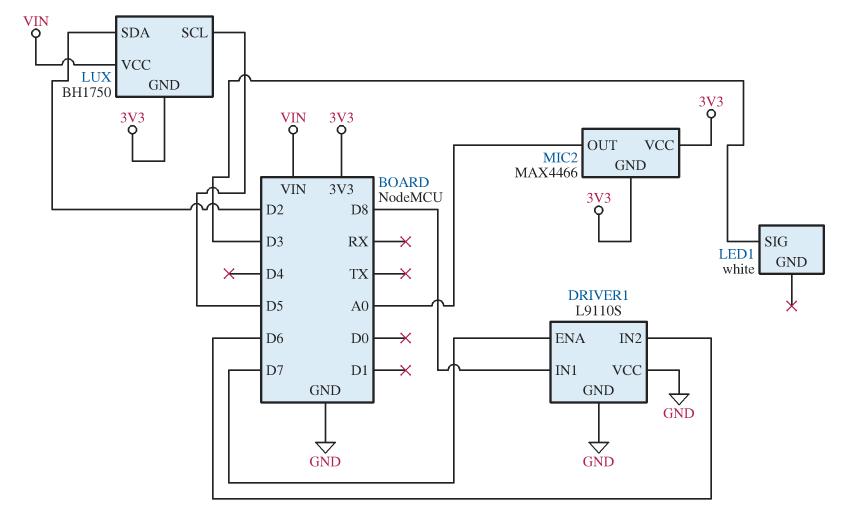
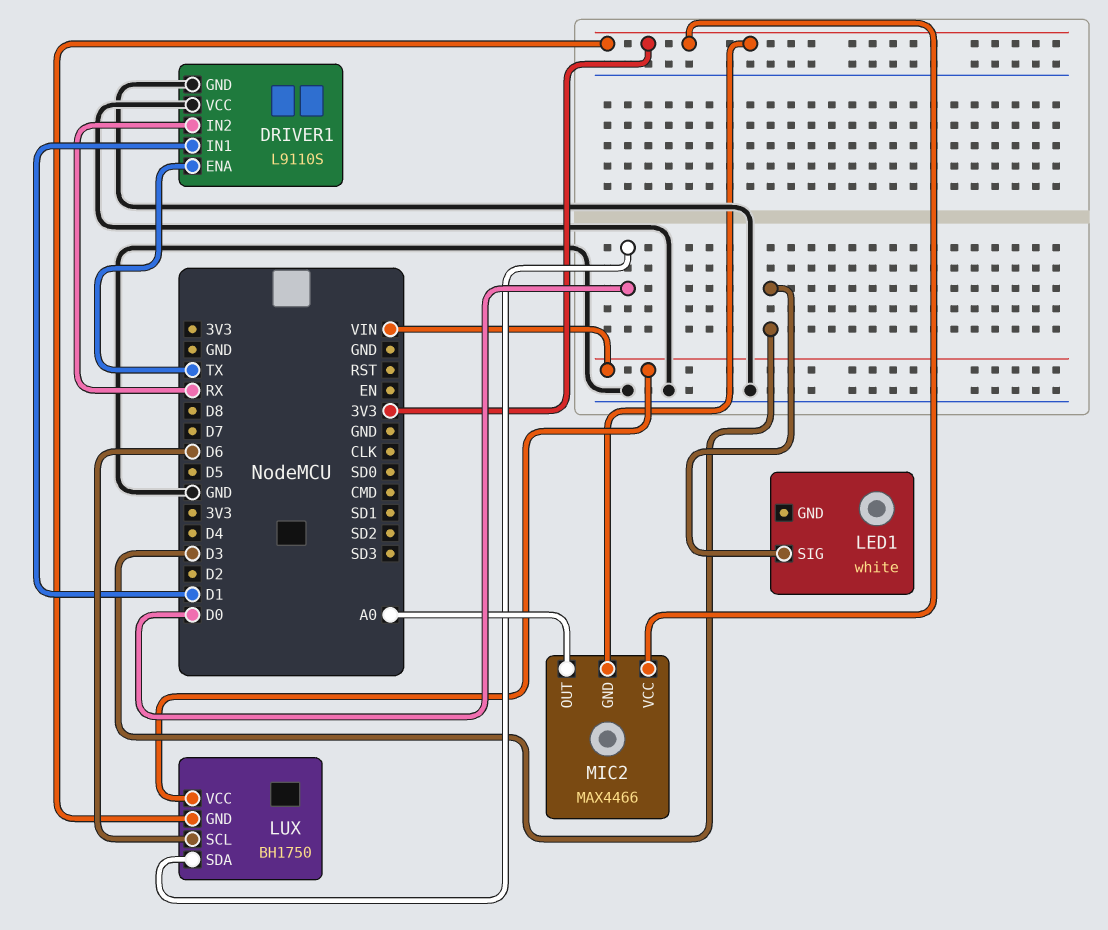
DRIVER1 pin ENA: D7 -> TX
DRIVER1 pin IN1: D8 -> D1
DRIVER1 pin IN2: D6 -> RX
LUX pin SCL: D5 -> D6
LUX pin SDA: D2 -> D0

